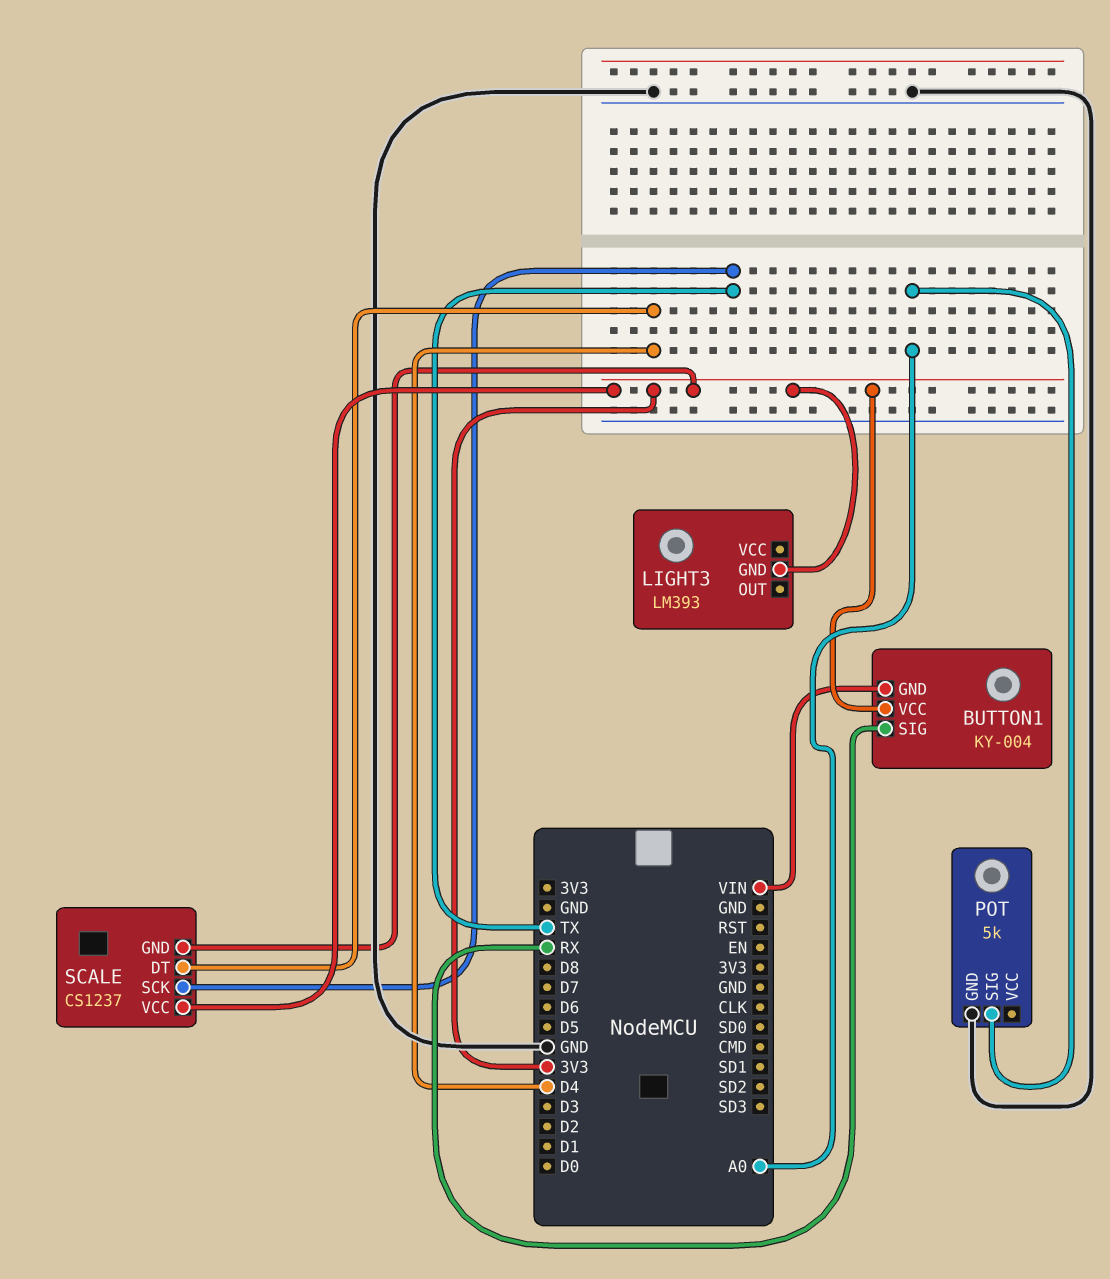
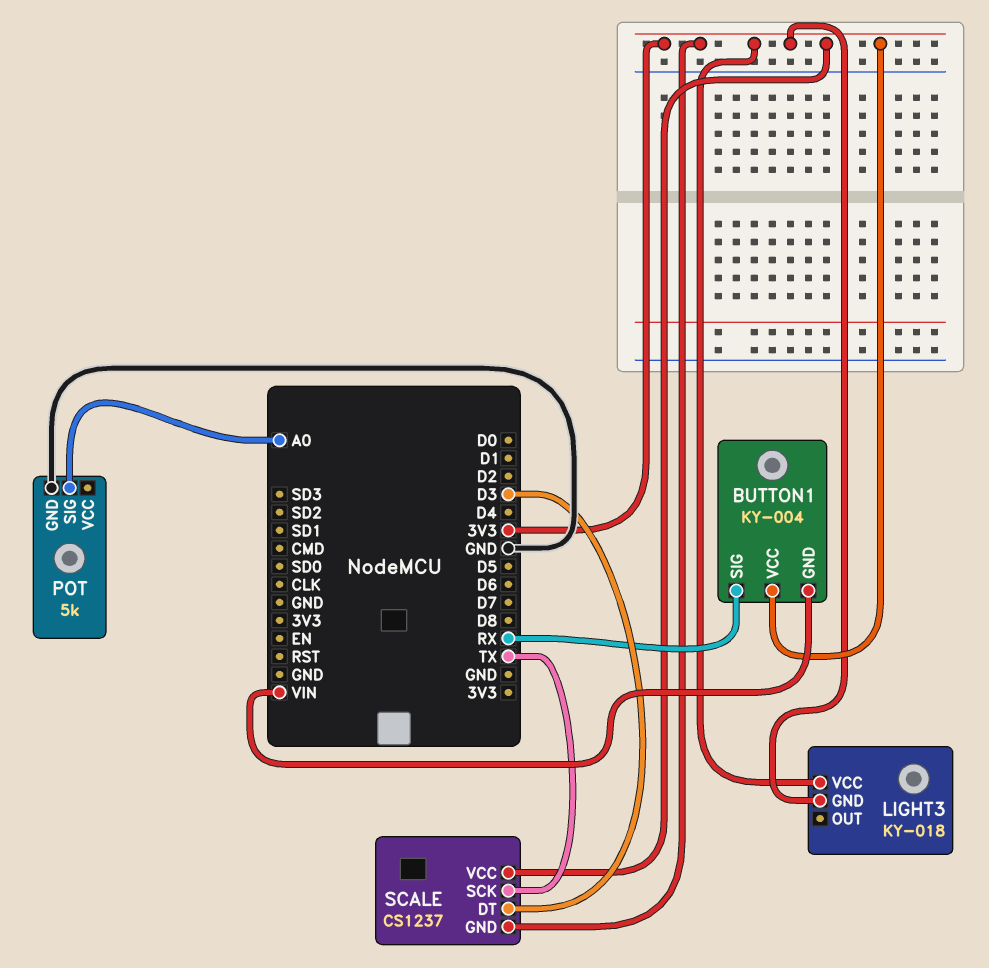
LIGHT3: LM393 -> KY-018
LIGHT3 pin VCC: none -> 3V3
SCALE pin DT: D4 -> D3

